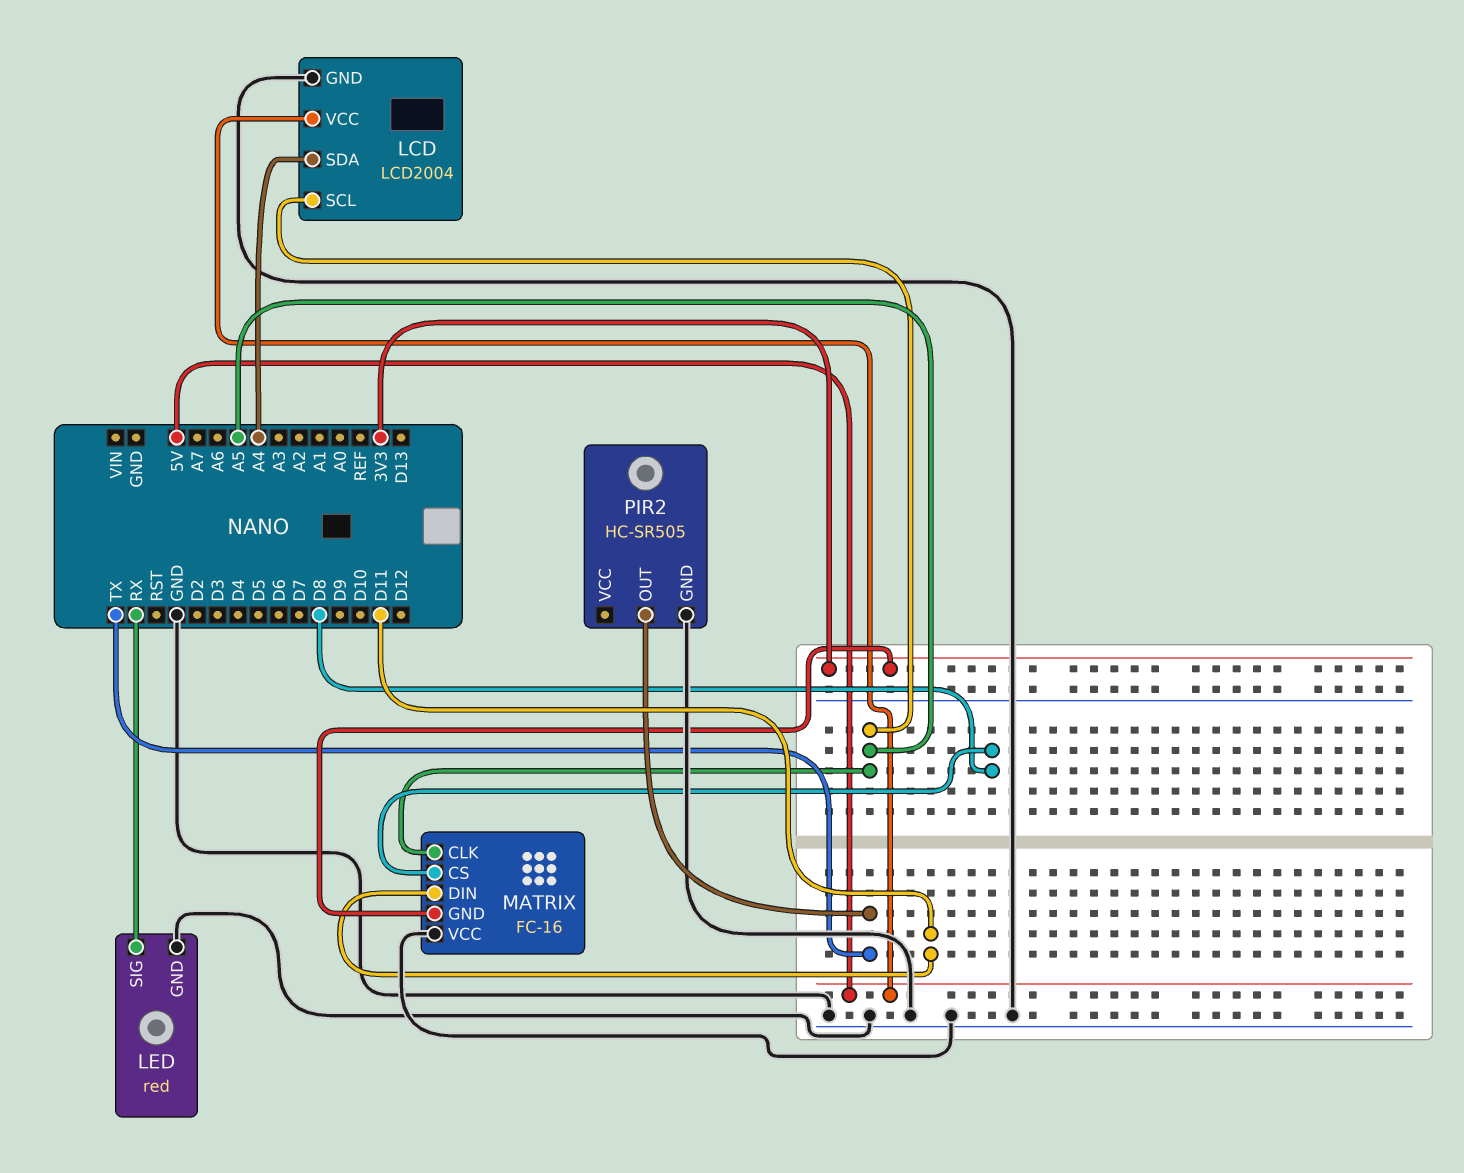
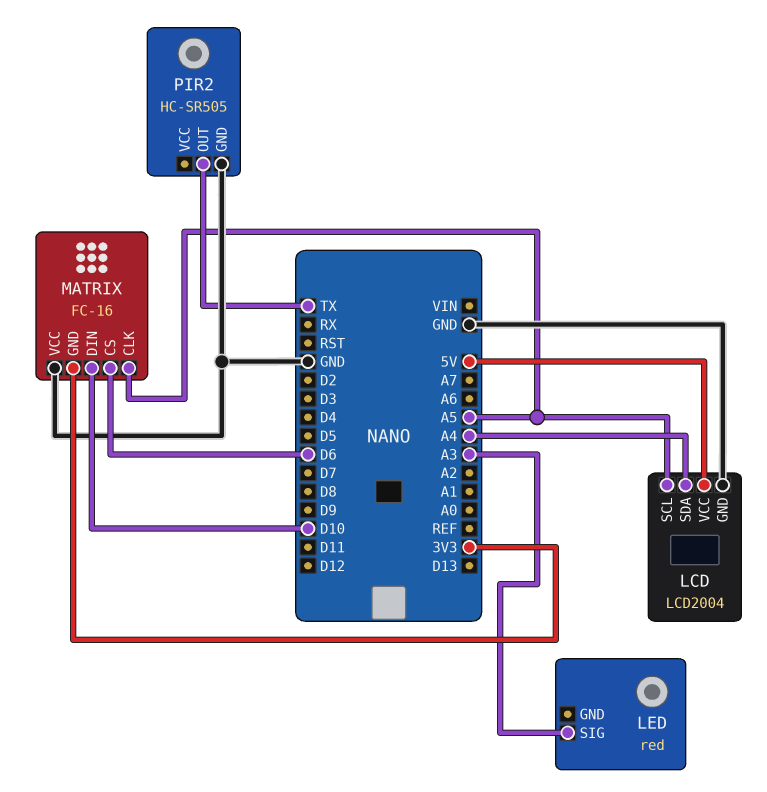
LED pin GND: GND -> none
LED pin SIG: RX -> A3
MATRIX pin CS: D8 -> D6
MATRIX pin DIN: D11 -> D10

